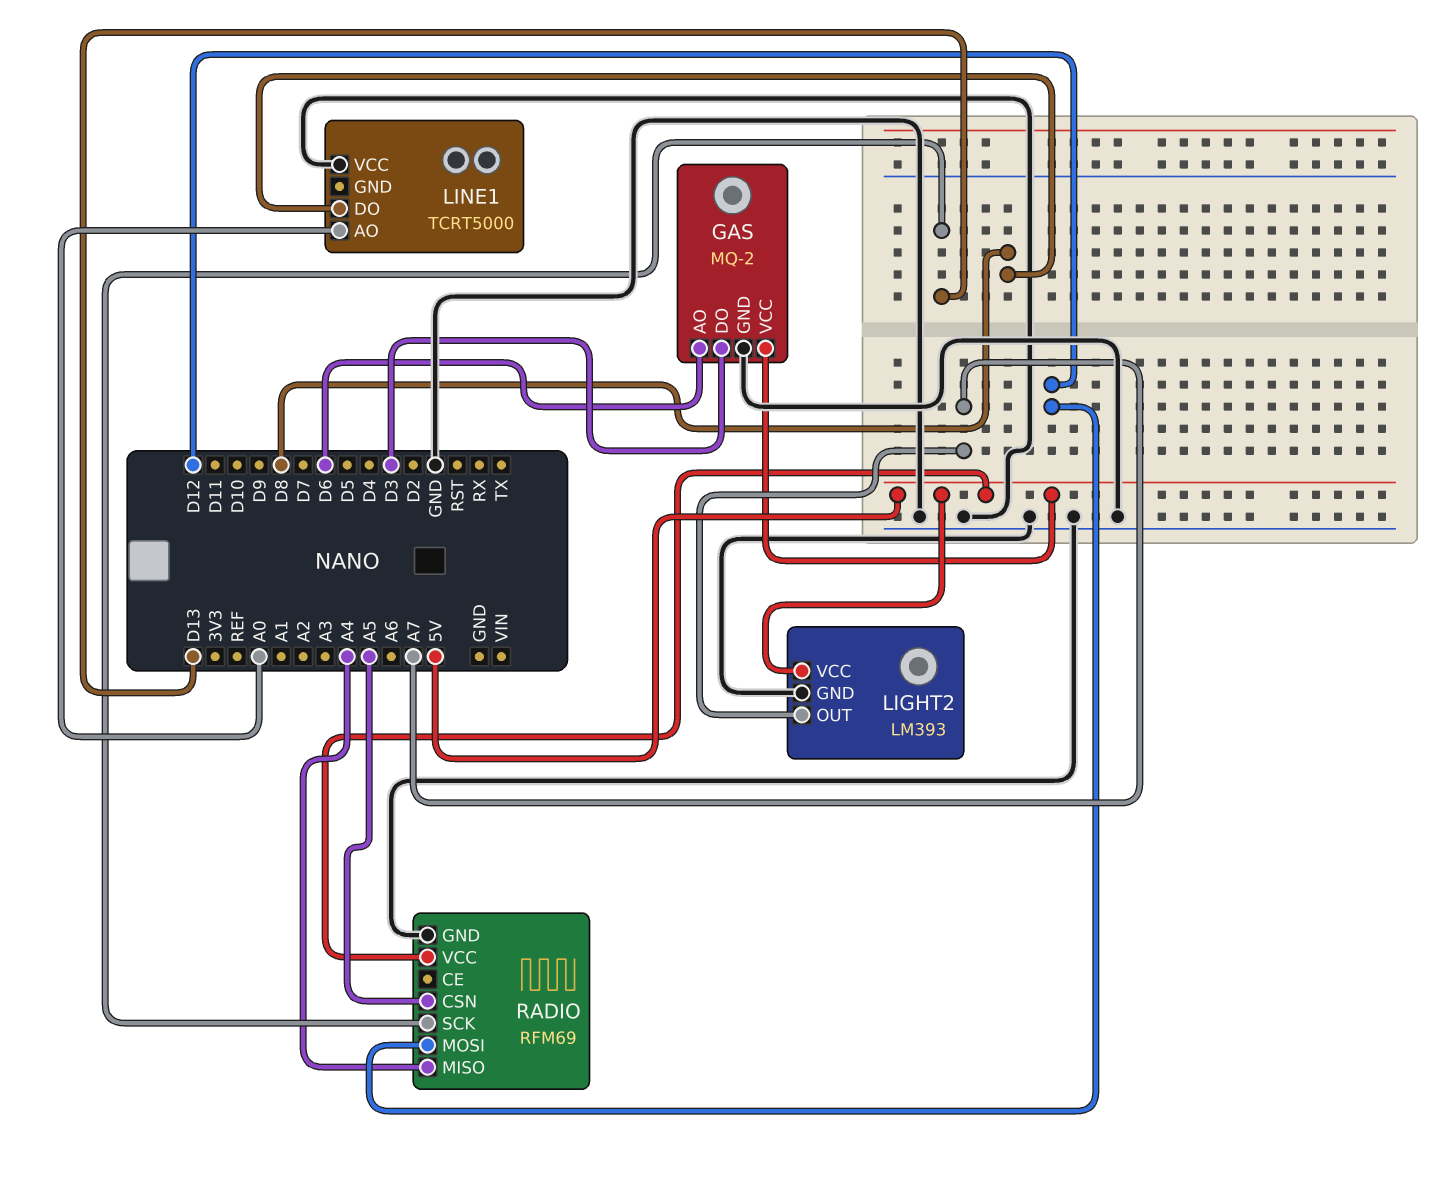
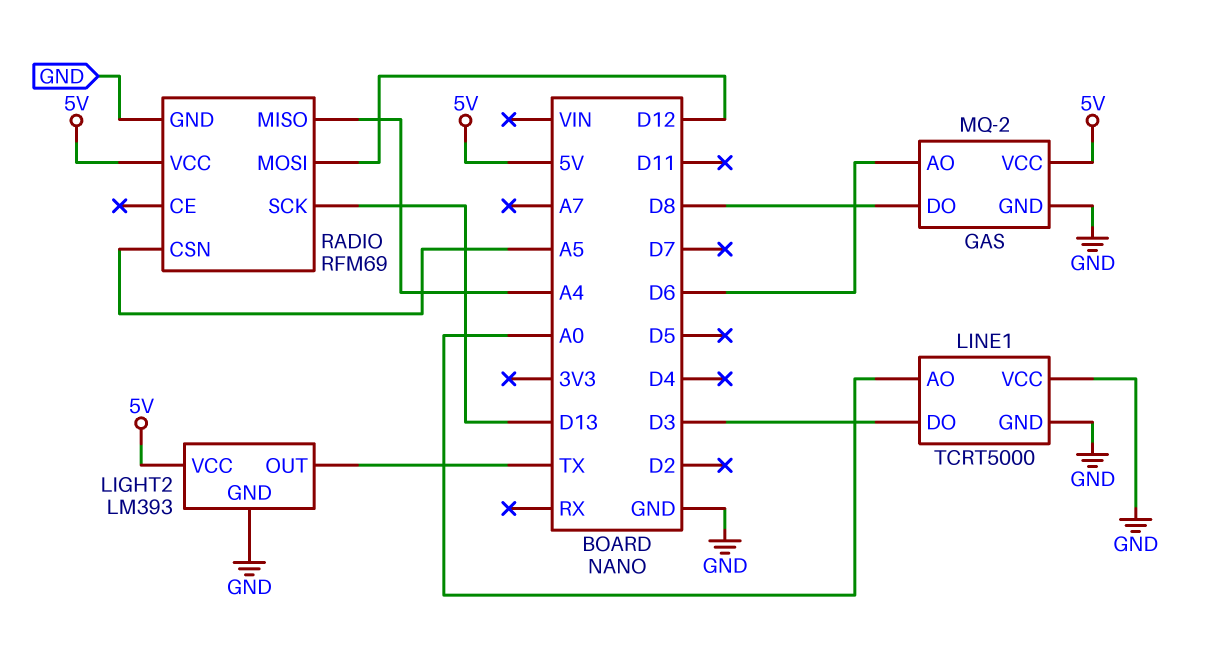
GAS pin DO: D3 -> D8
LIGHT2 pin OUT: A7 -> TX
LINE1 pin DO: D8 -> D3
LINE1 pin GND: none -> GND

